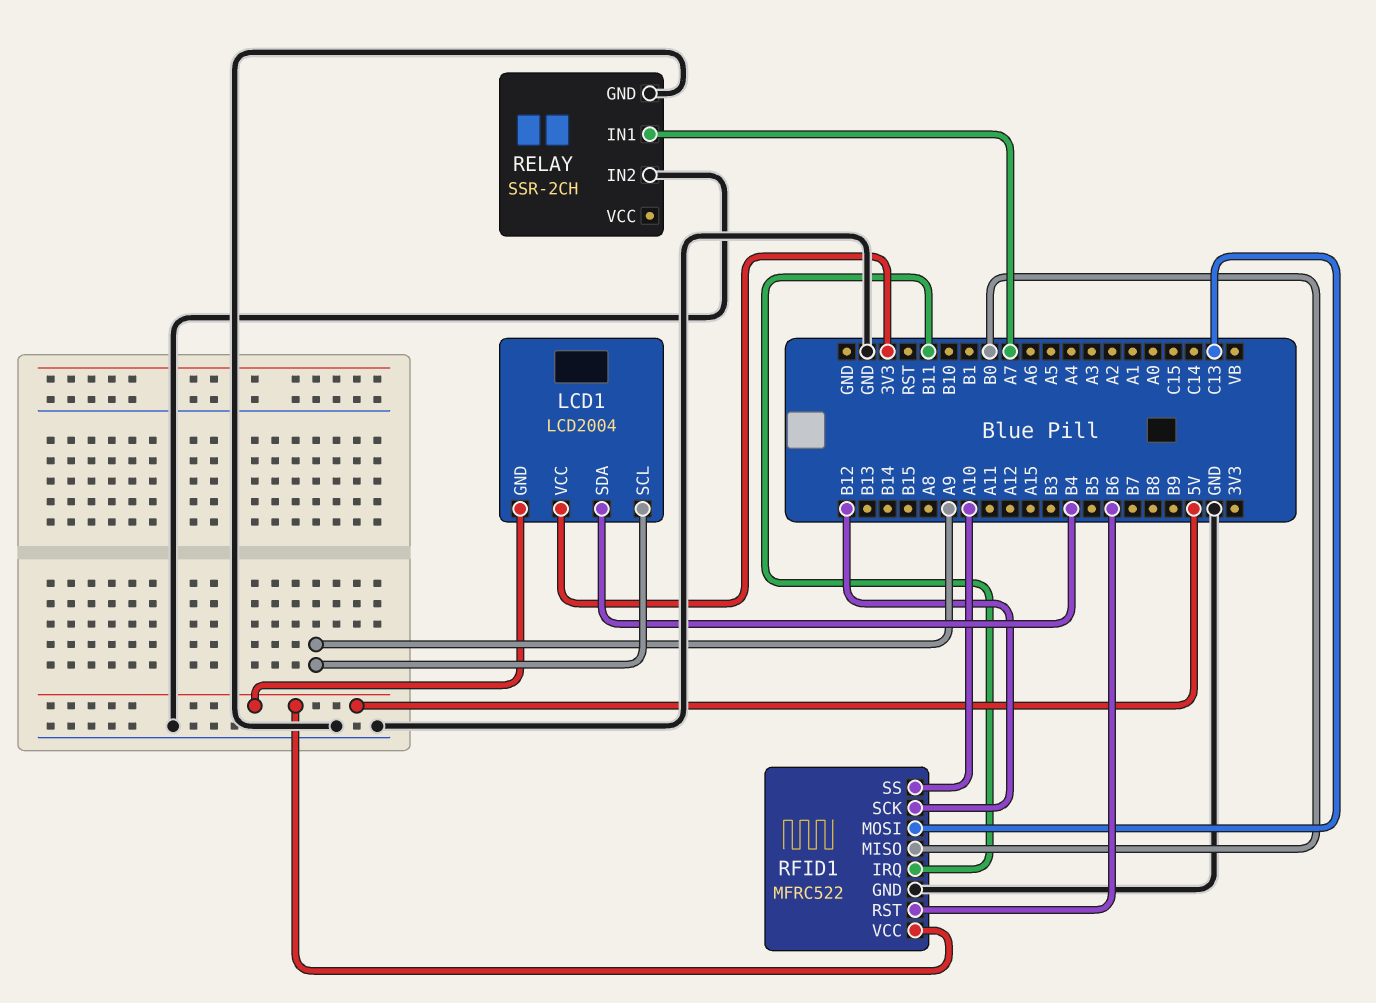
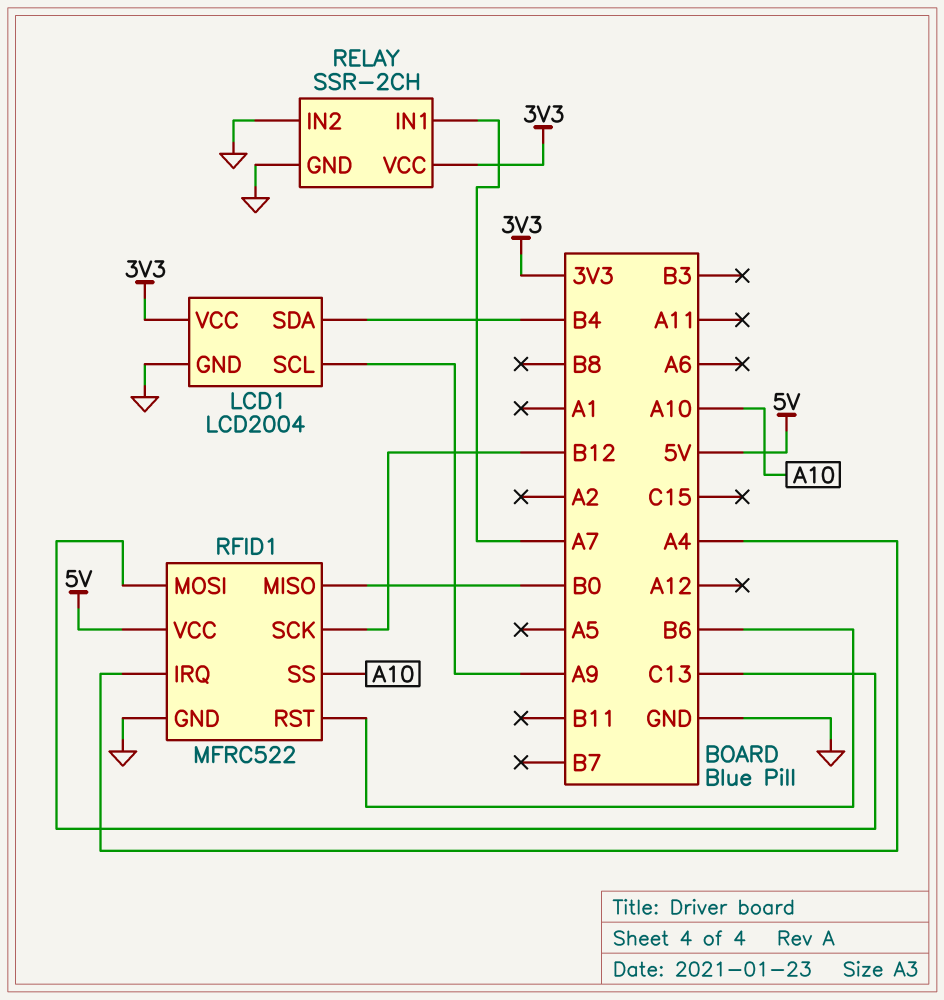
LCD1 pin GND: 5V -> GND
RELAY pin VCC: none -> 3V3
RFID1 pin IRQ: B11 -> A4

